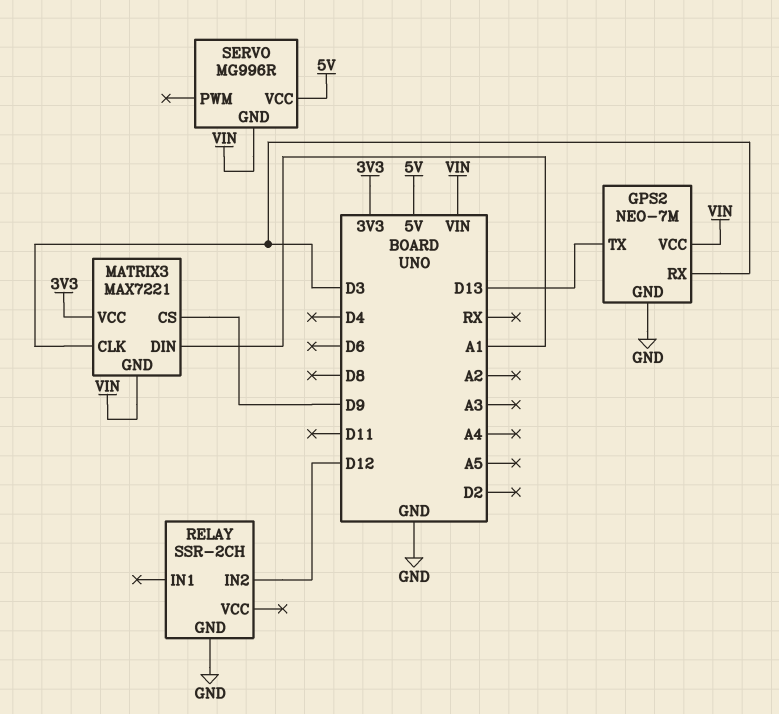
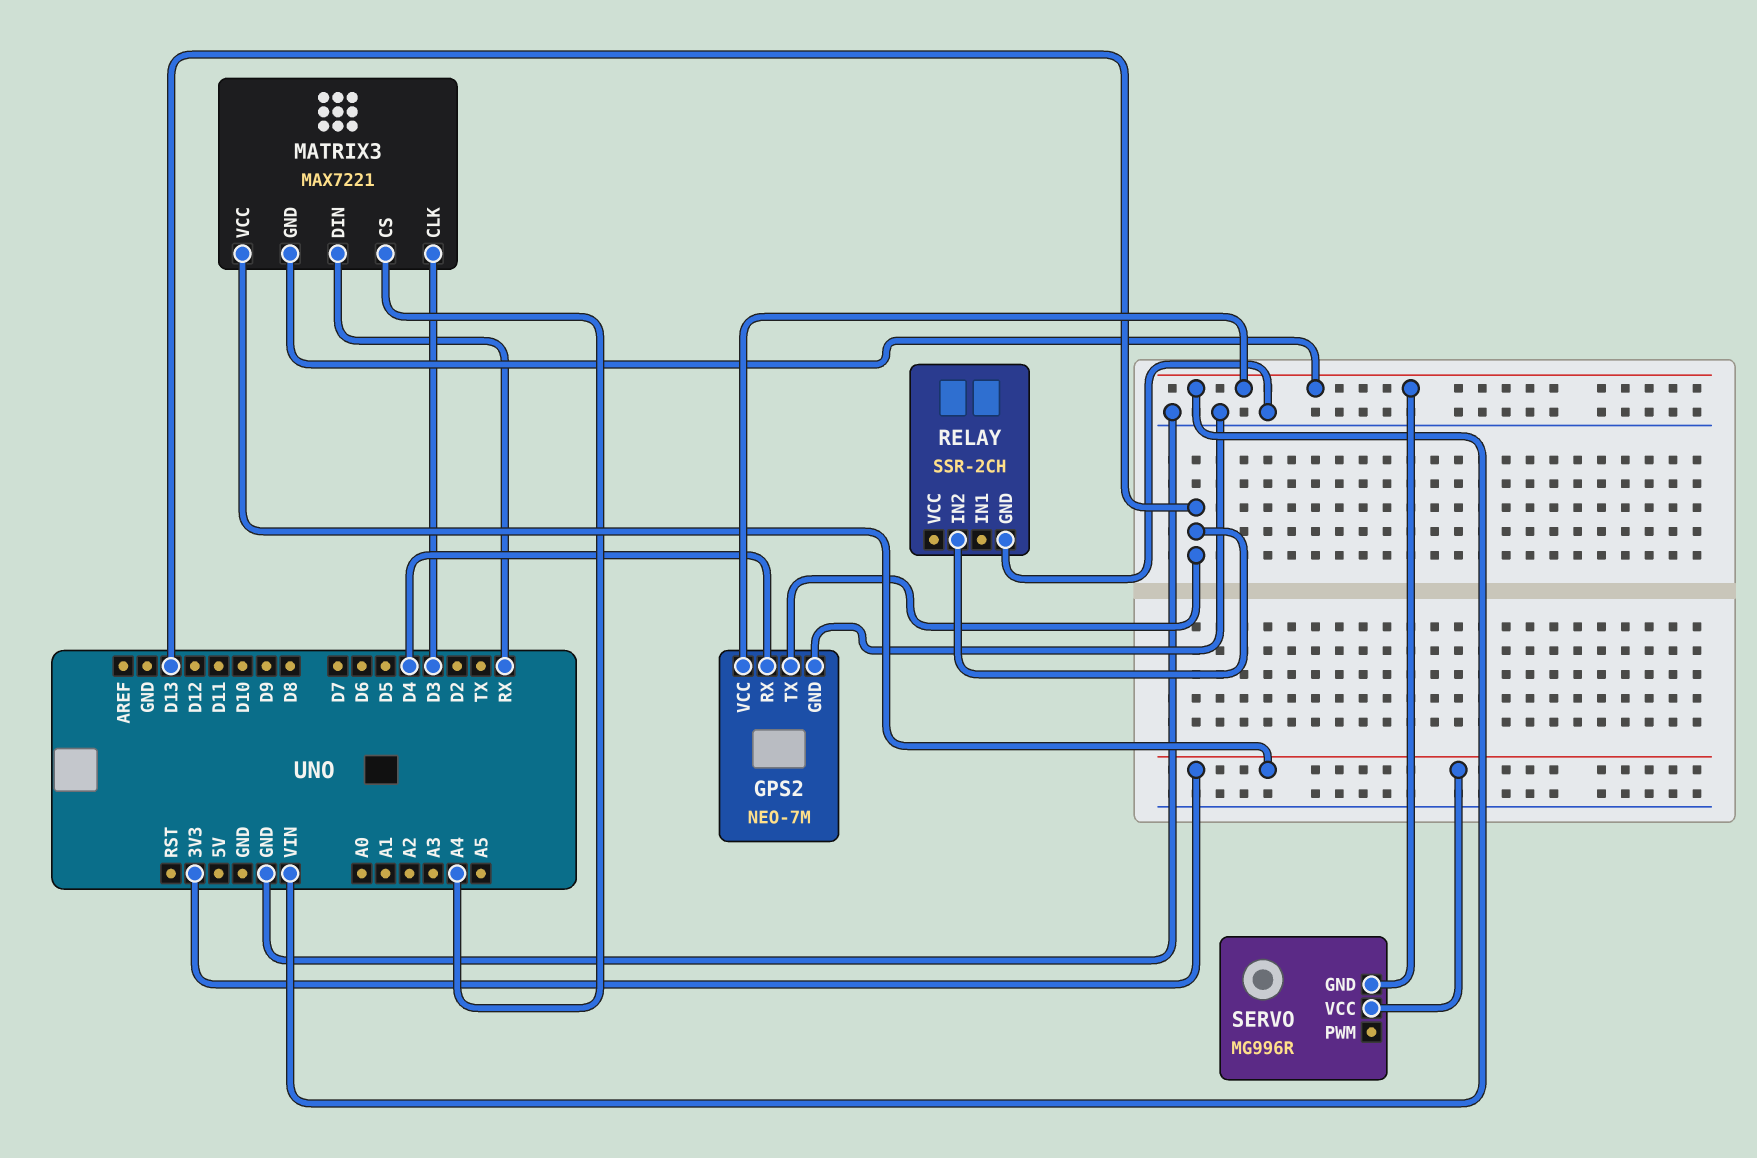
GPS2 pin RX: D3 -> D4
MATRIX3 pin CS: D9 -> A4
MATRIX3 pin DIN: A1 -> RX
RELAY pin IN2: D12 -> D13
SERVO pin VCC: 5V -> 3V3

